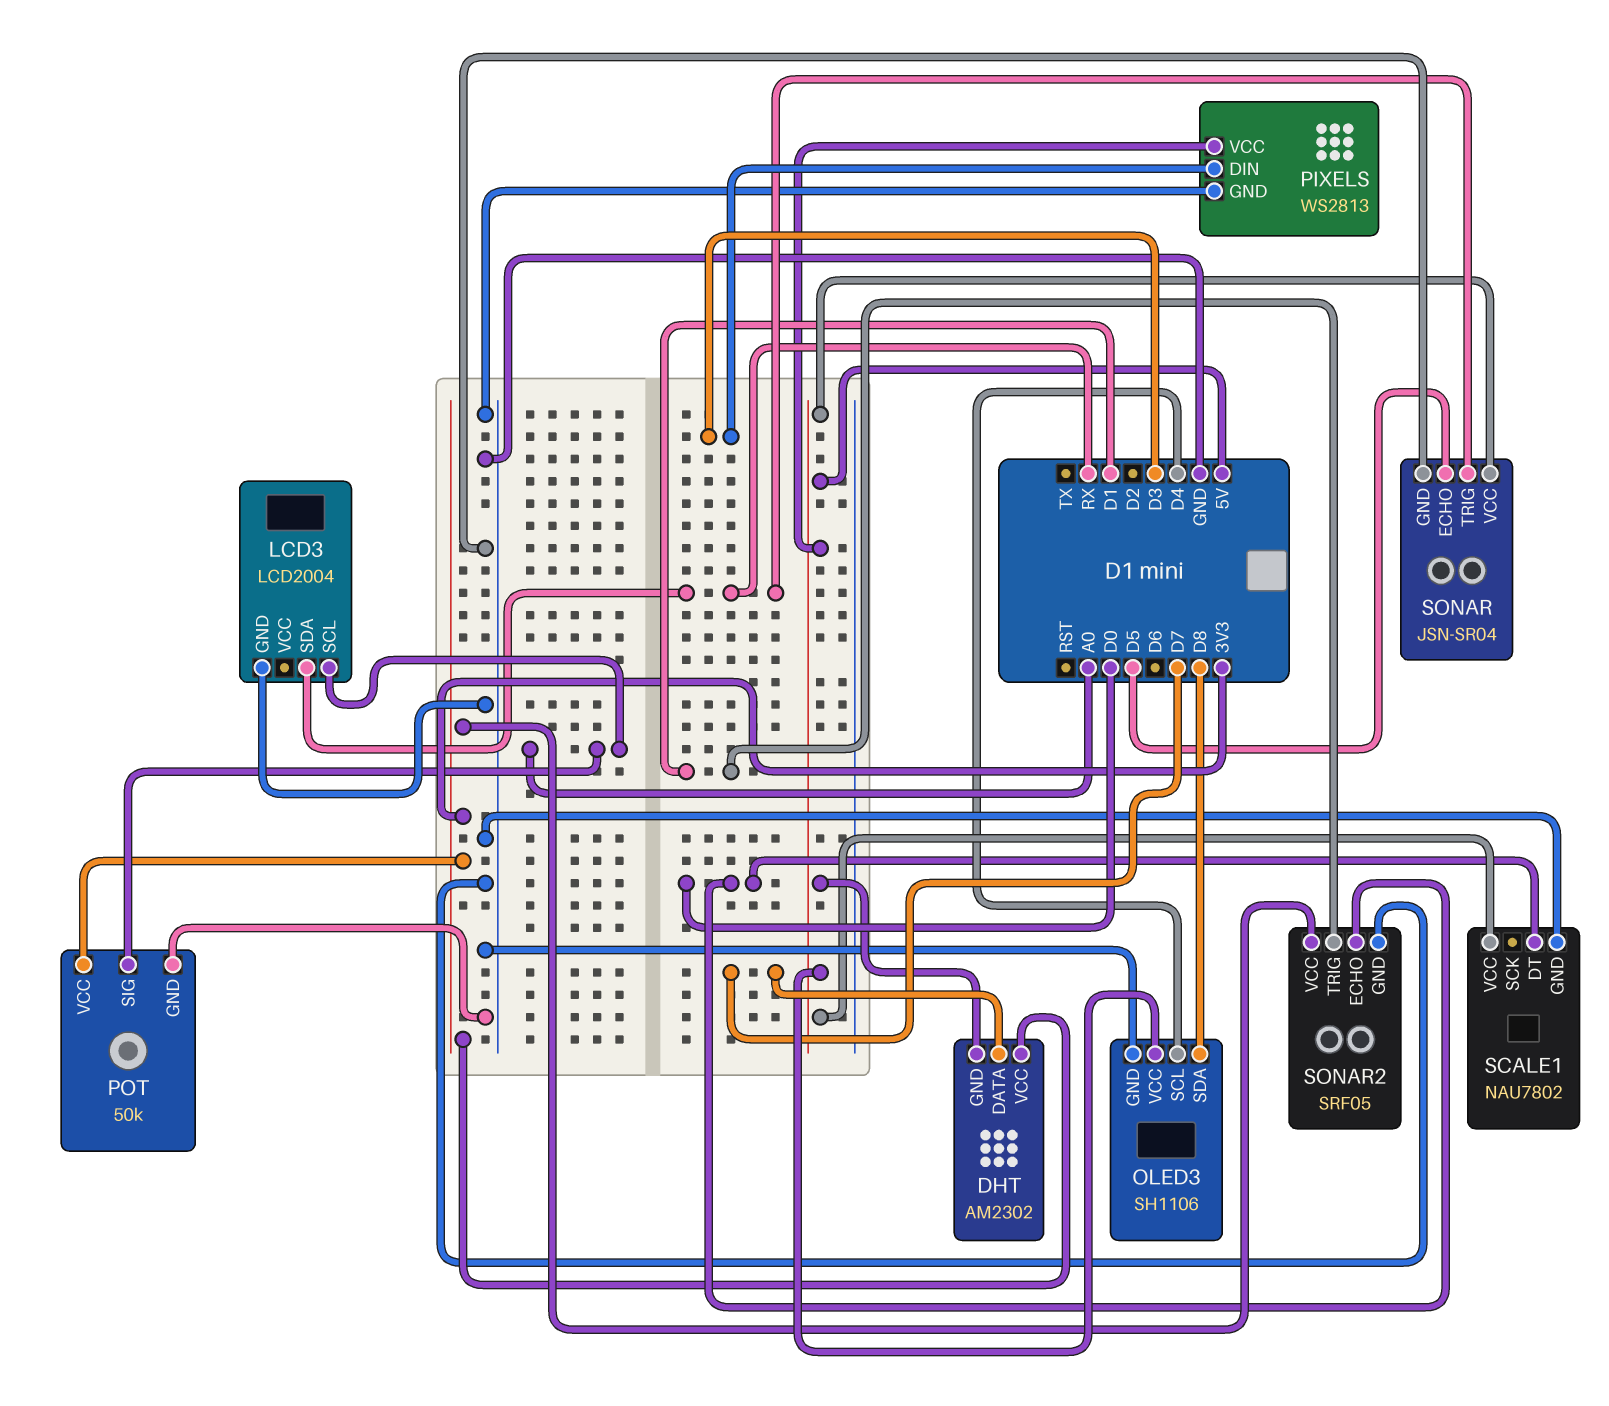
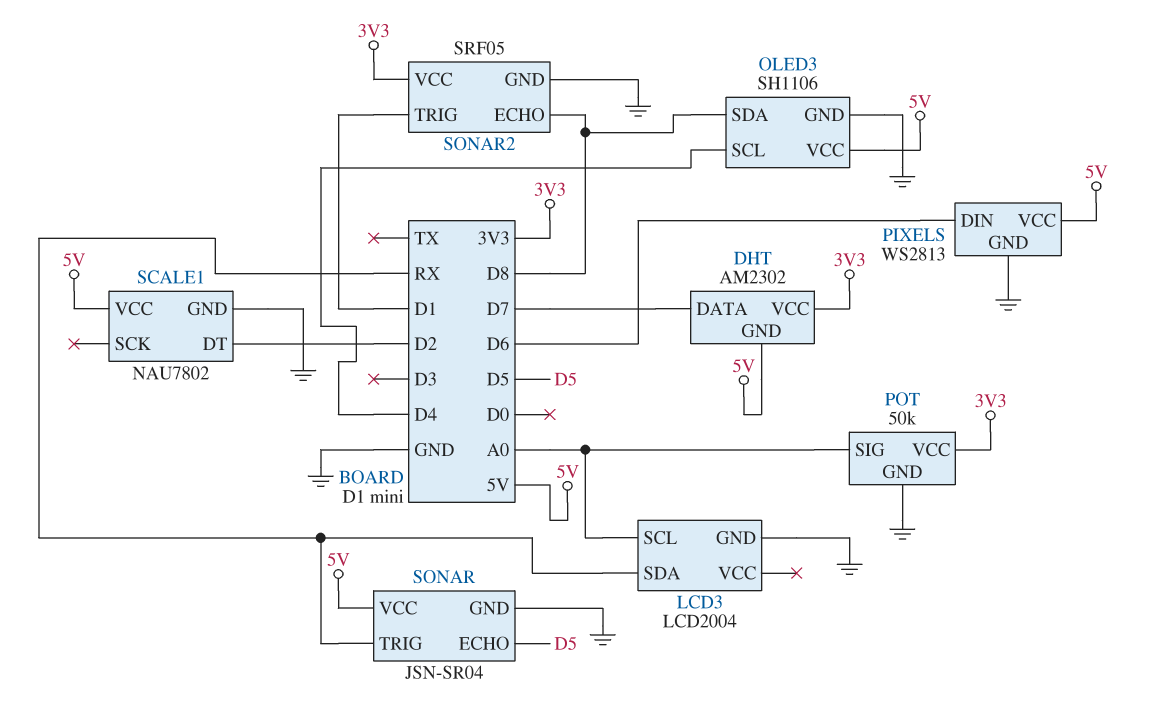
PIXELS pin DIN: D3 -> D6
SCALE1 pin DT: D0 -> D2
SONAR2 pin ECHO: D0 -> D8

